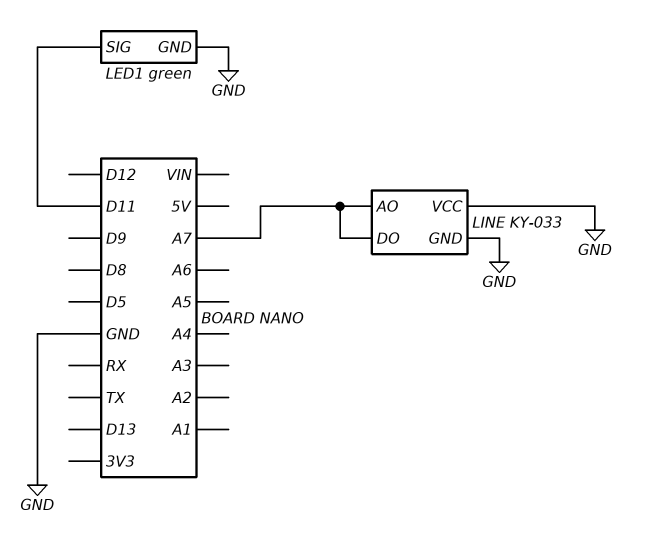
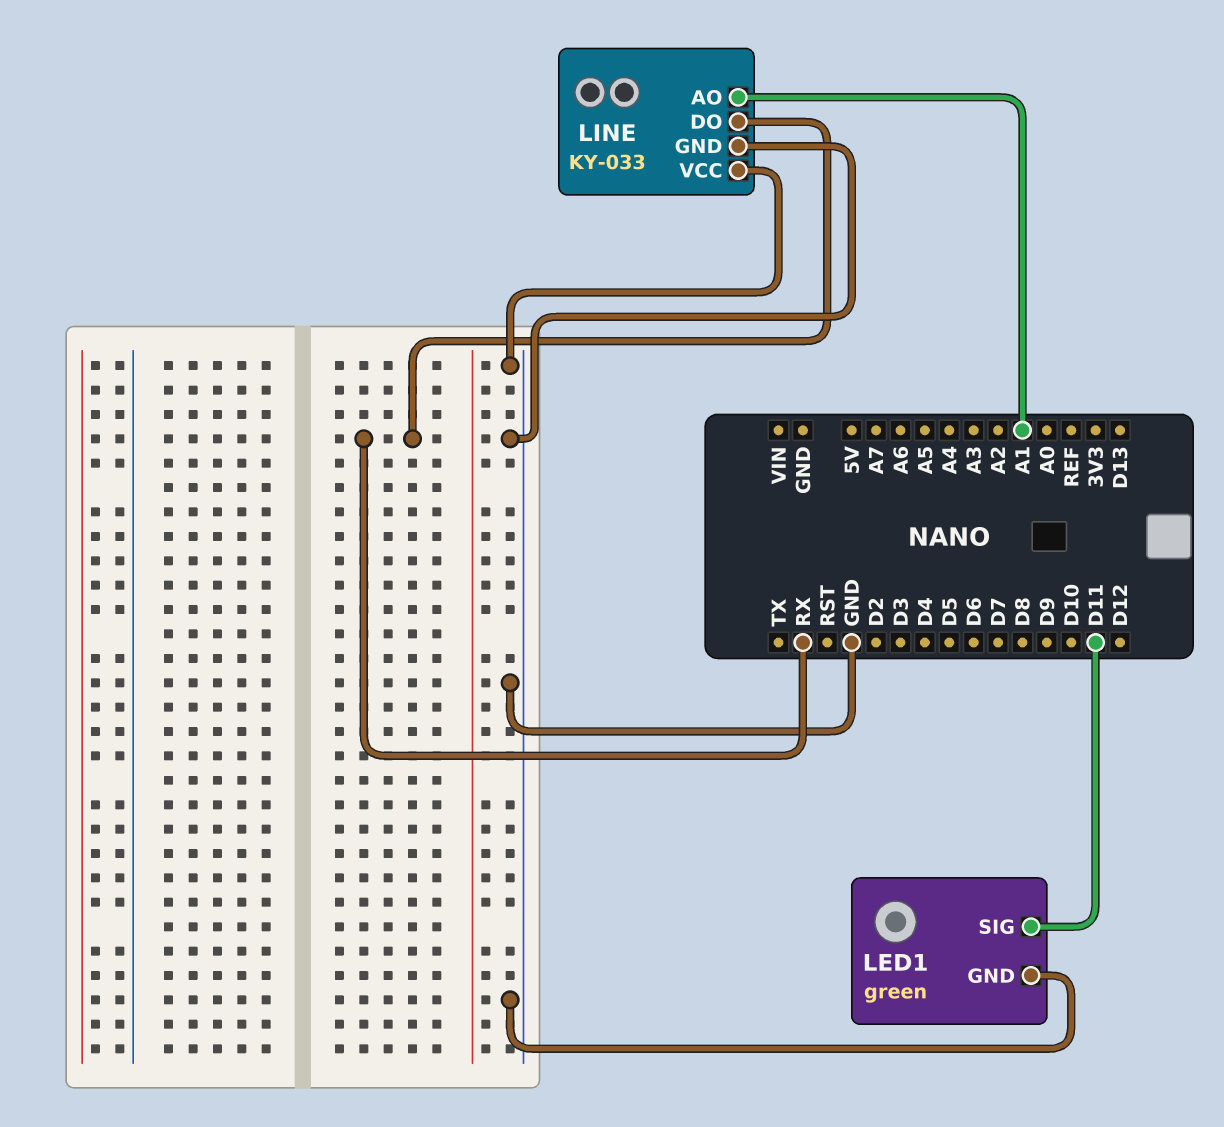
LINE pin AO: A7 -> A1
LINE pin DO: A7 -> RX

